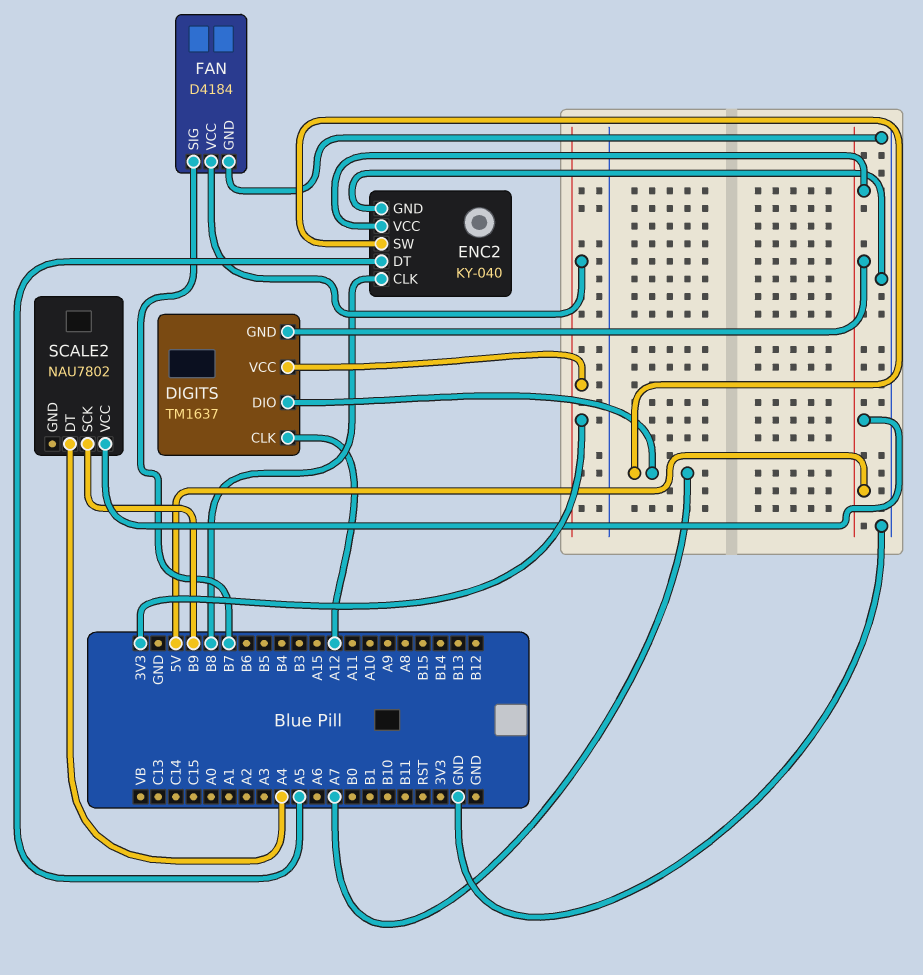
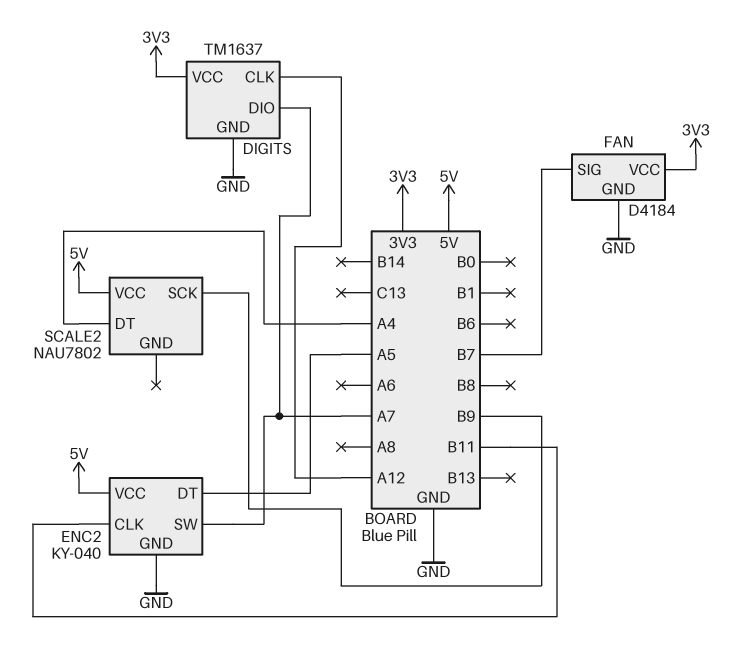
DIGITS pin GND: 5V -> GND
ENC2 pin CLK: B8 -> B11

